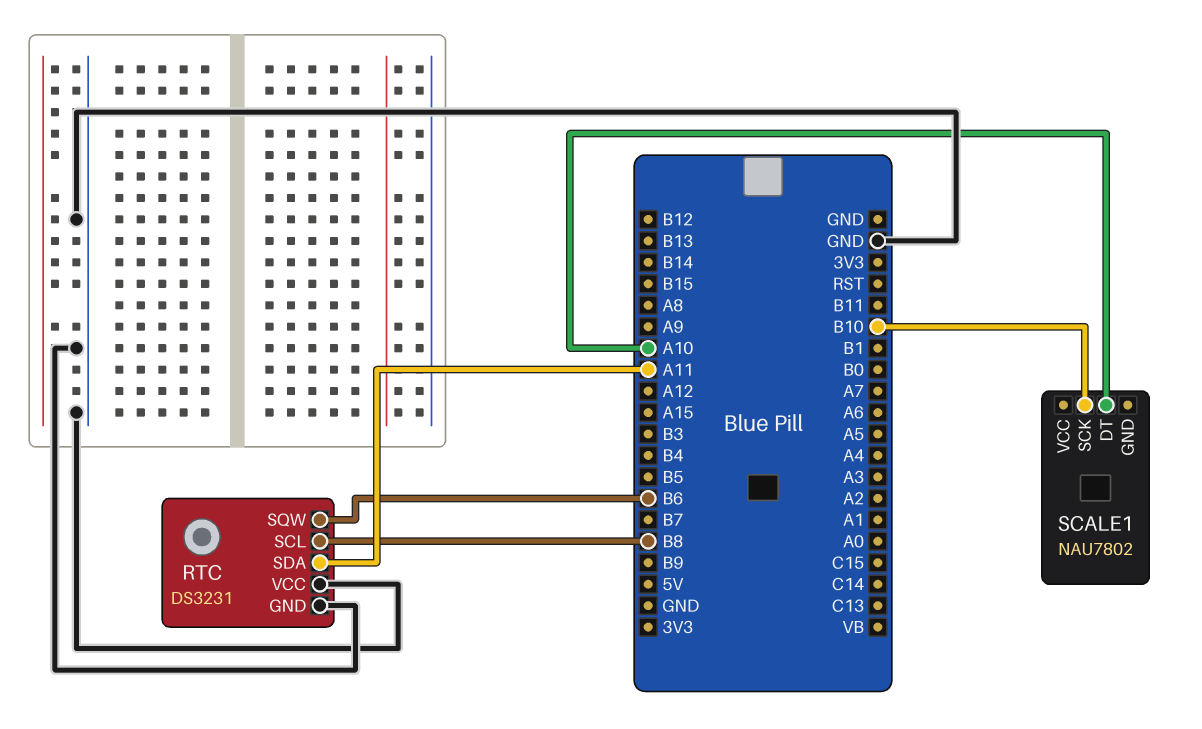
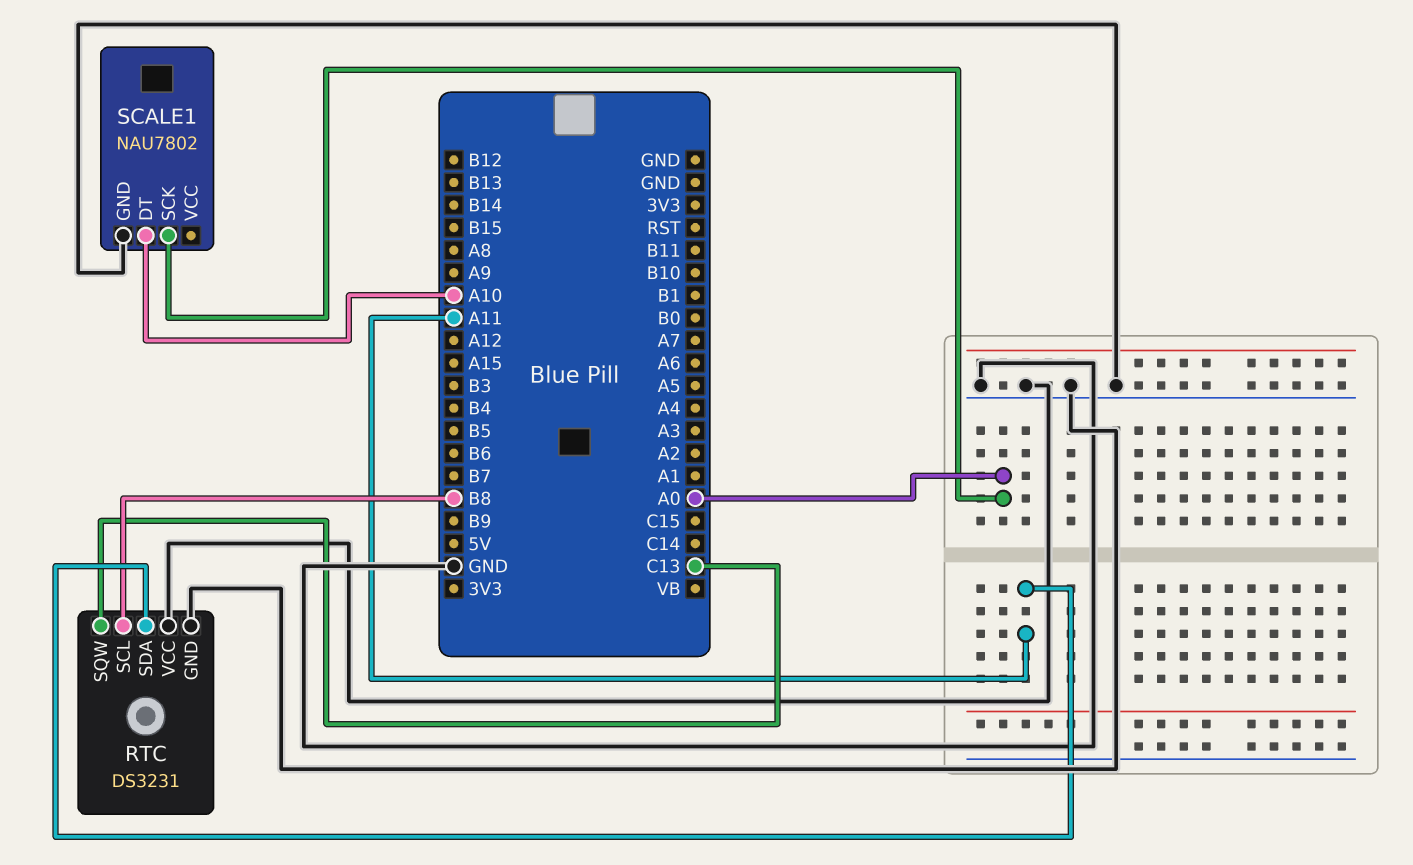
RTC pin SQW: B6 -> C13
SCALE1 pin GND: none -> GND
SCALE1 pin SCK: B10 -> A0

